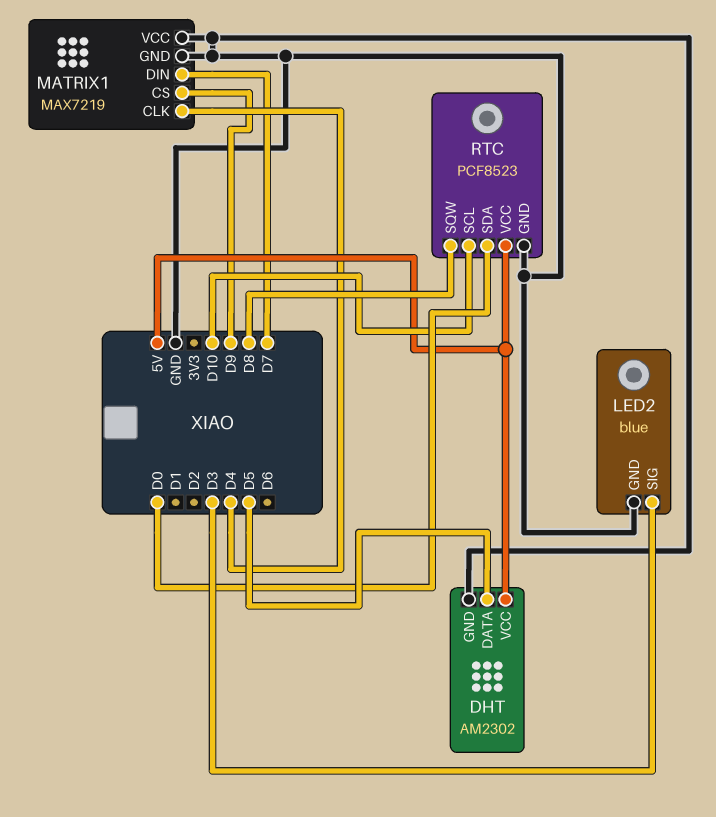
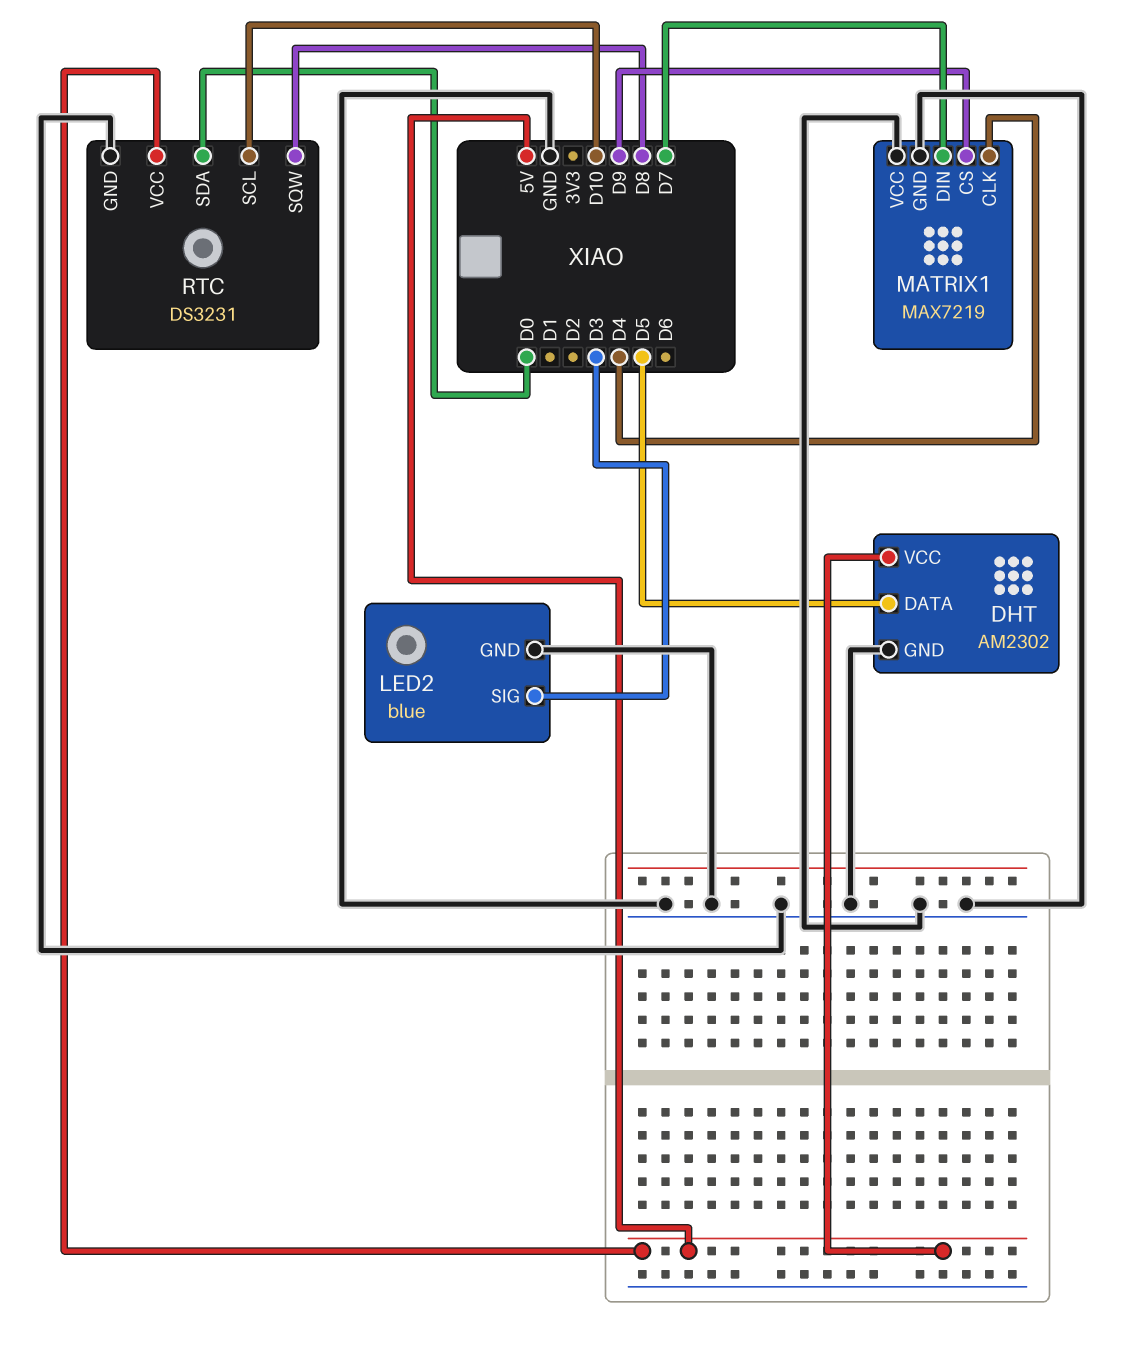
RTC: PCF8523 -> DS3231

